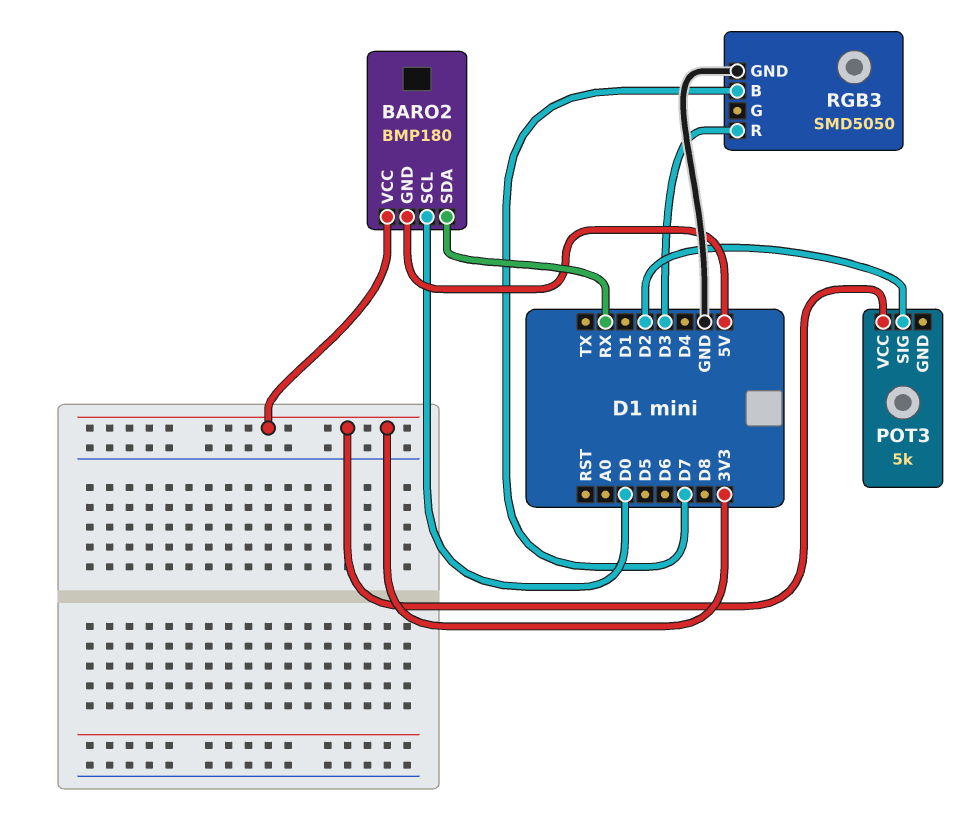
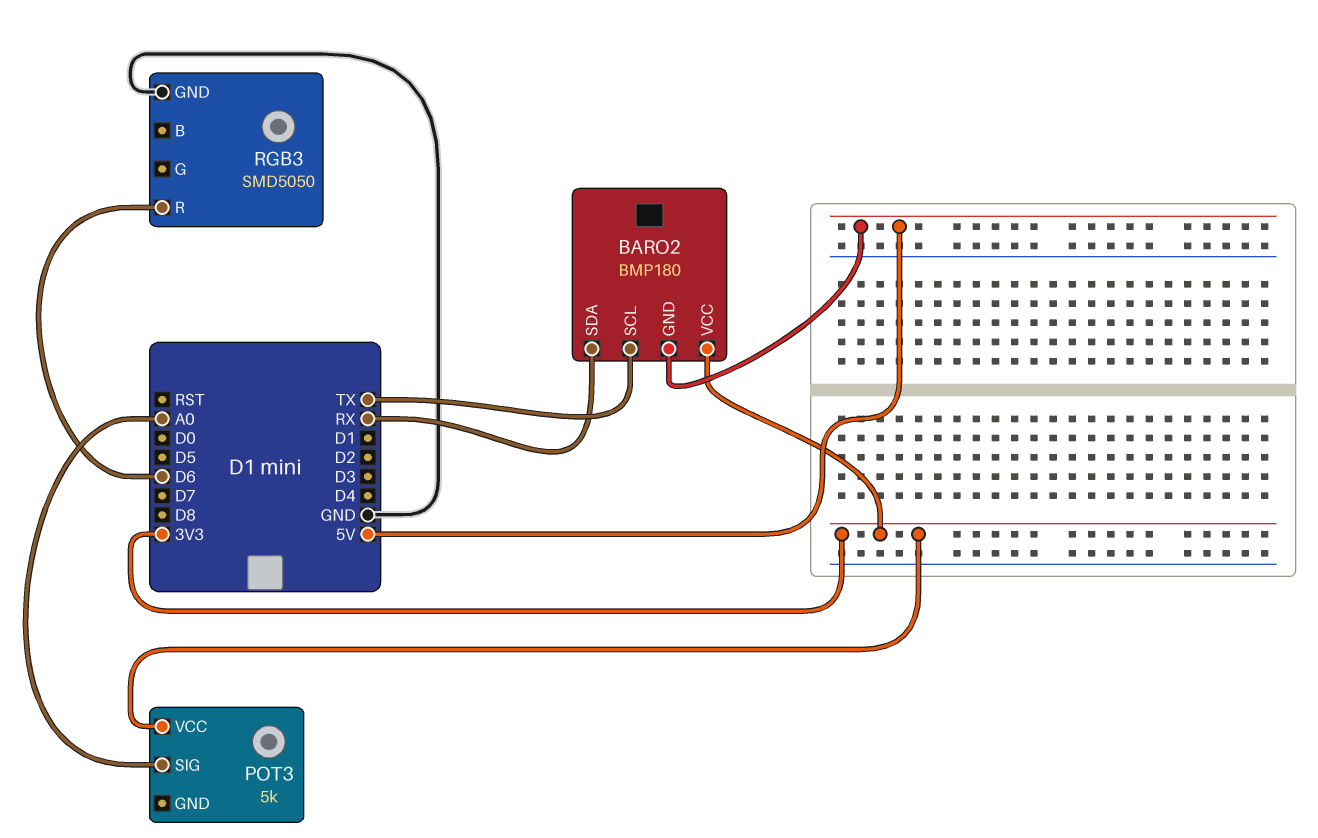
BARO2 pin SCL: D0 -> TX
POT3 pin SIG: D2 -> A0
RGB3 pin B: D7 -> none
RGB3 pin R: D3 -> D6

